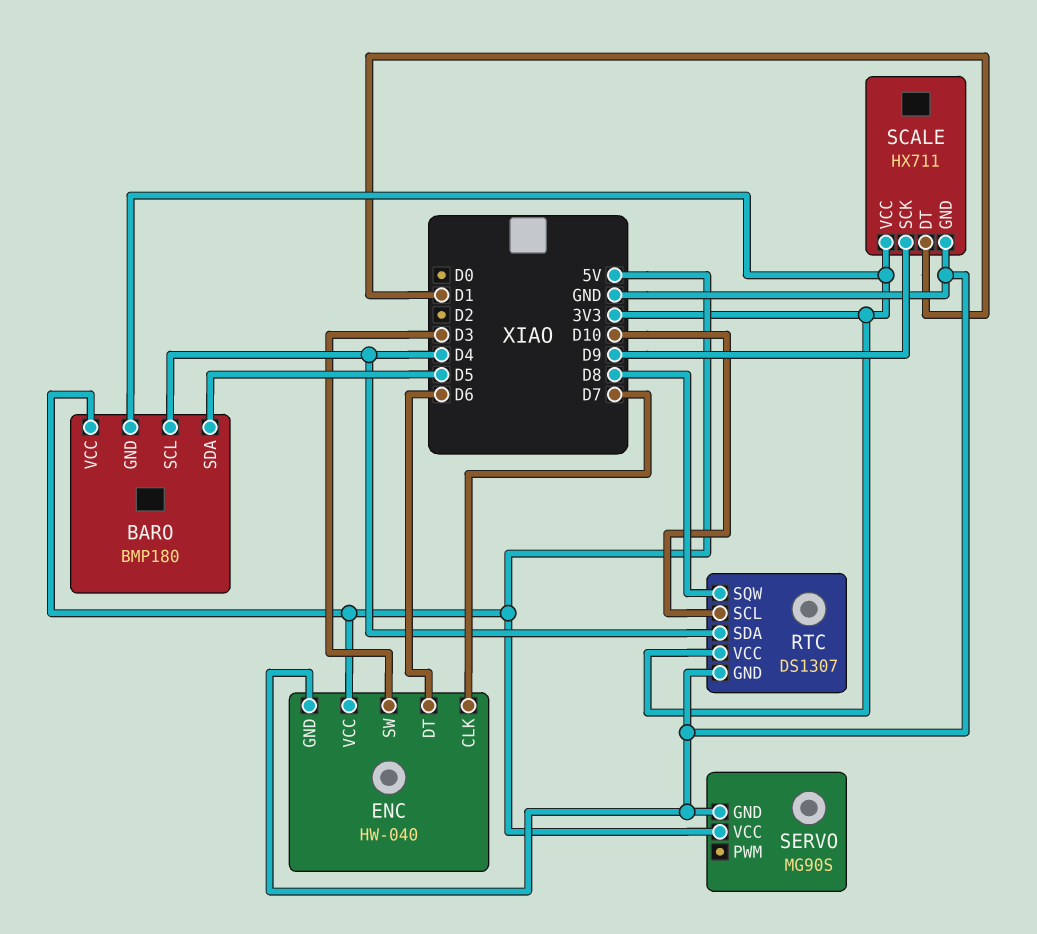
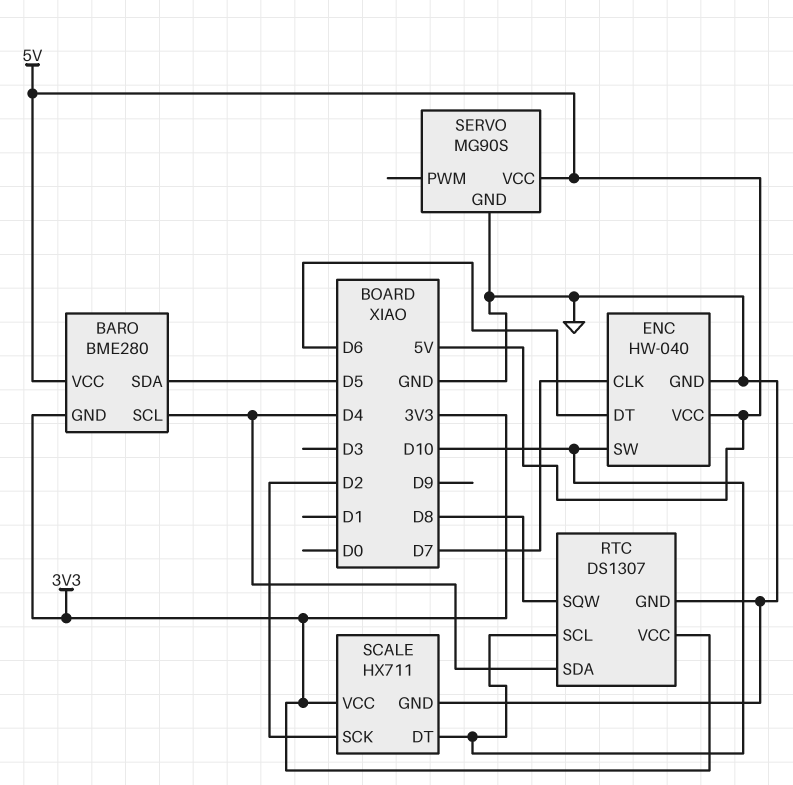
BARO: BMP180 -> BME280
ENC pin SW: D3 -> D10
SCALE pin DT: D1 -> D10
SCALE pin SCK: D9 -> D2

